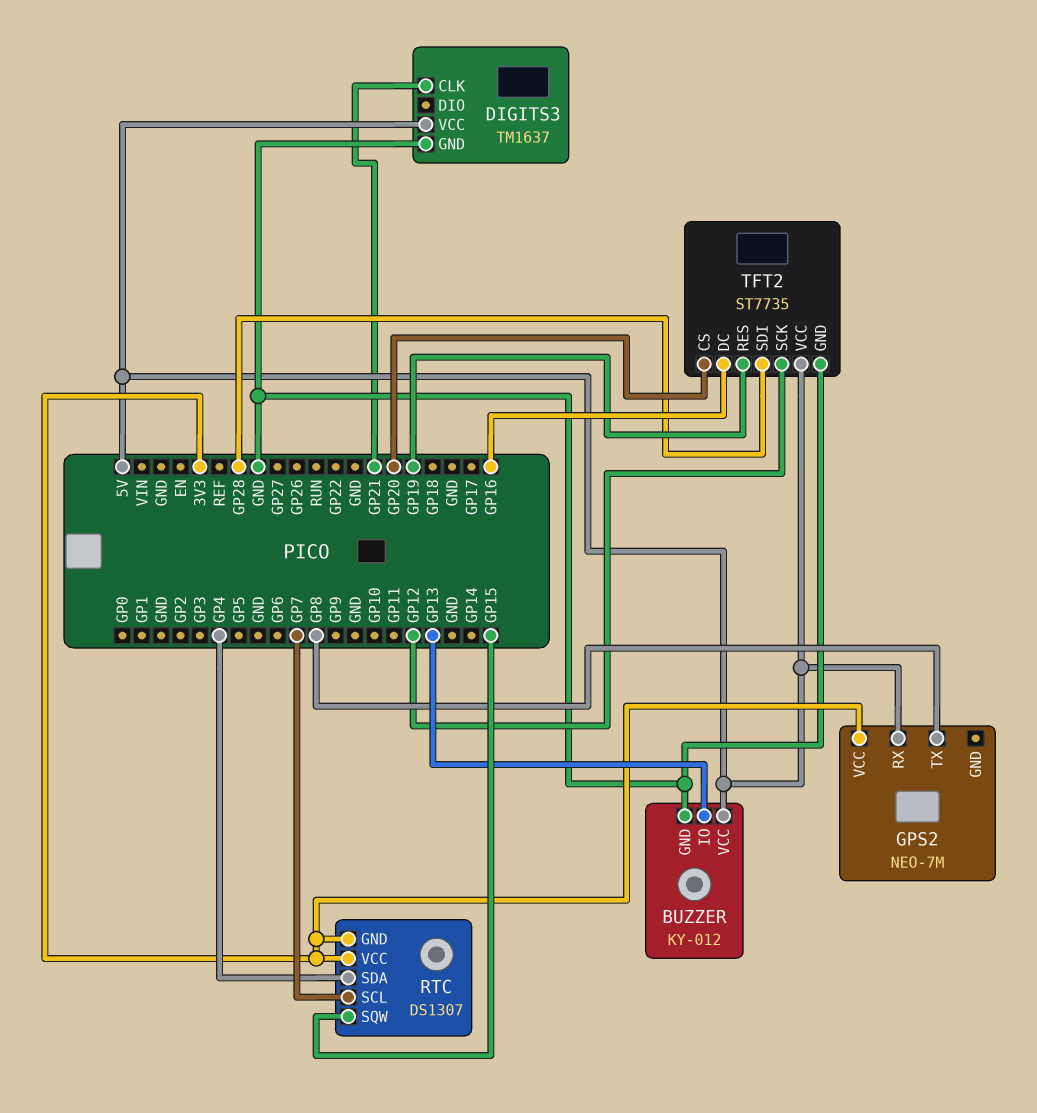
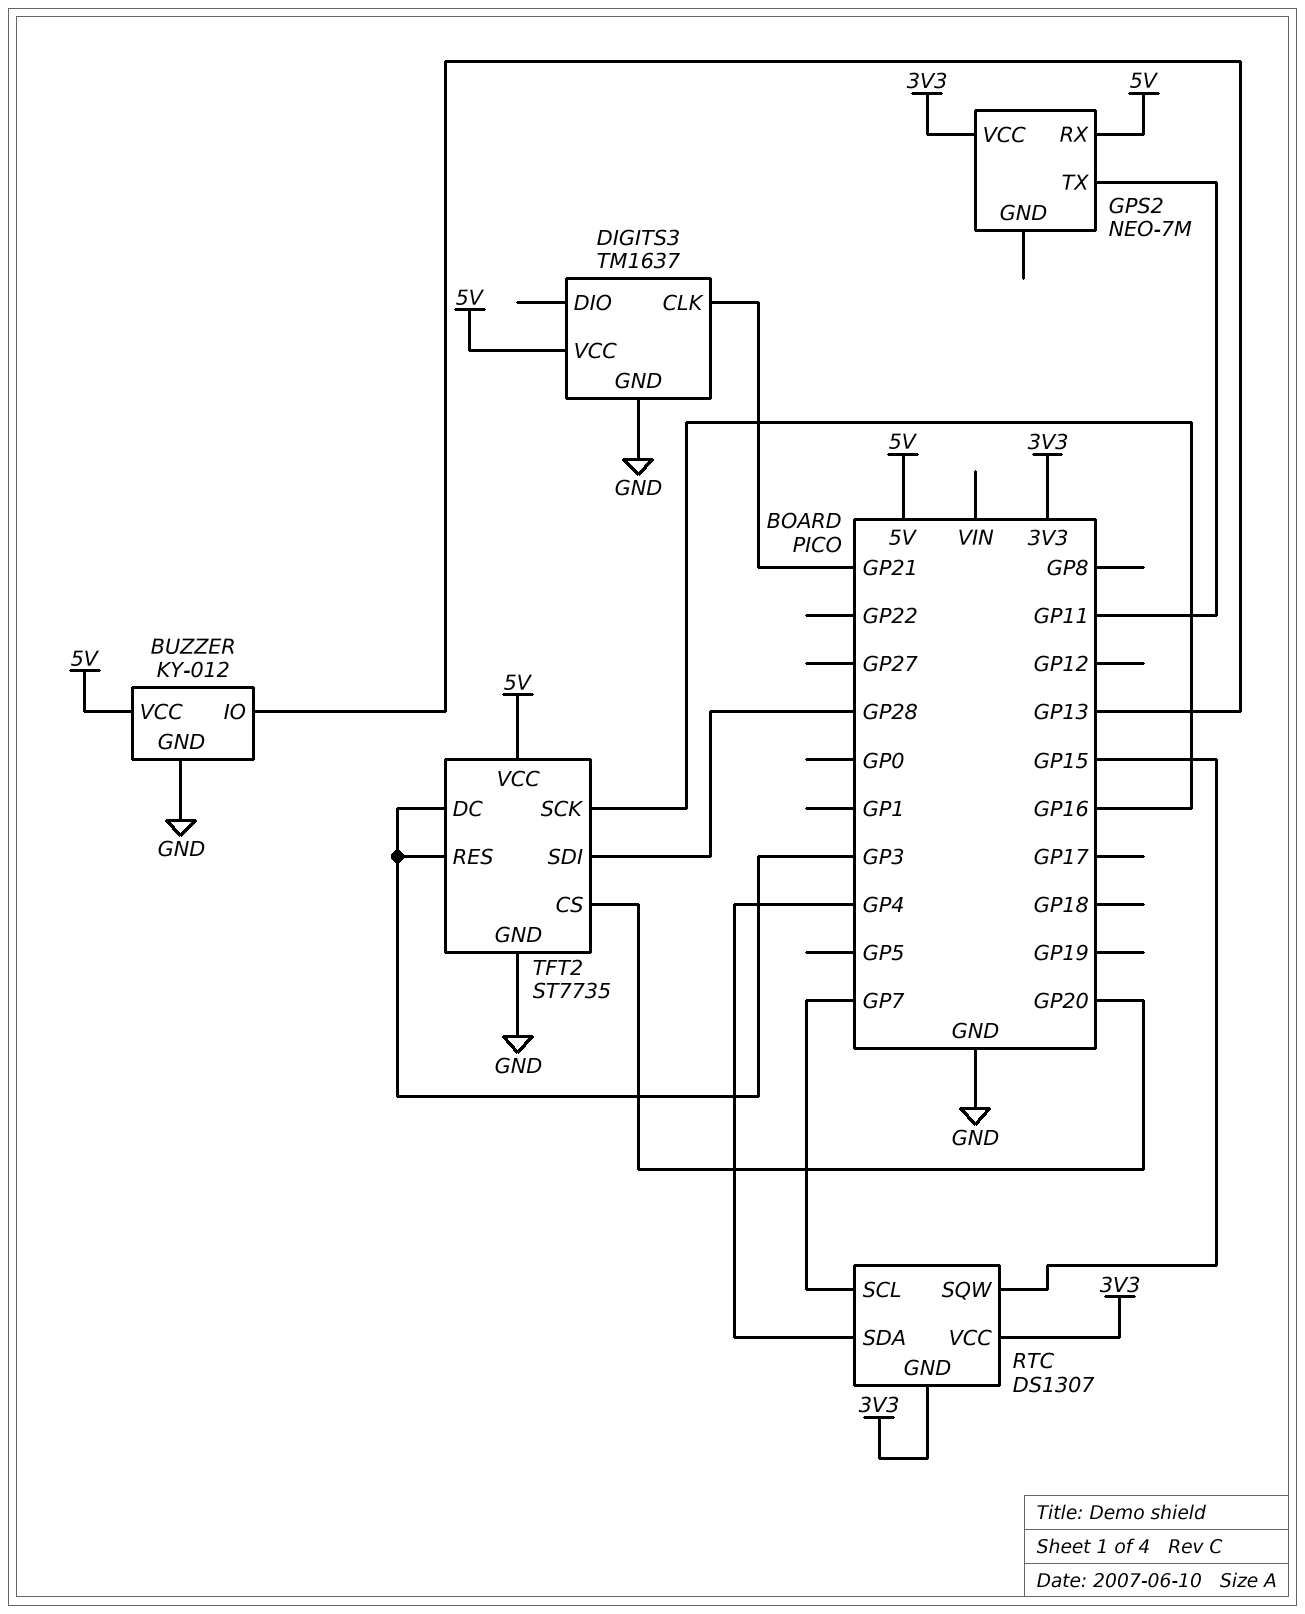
GPS2 pin TX: GP8 -> GP11
TFT2 pin DC: GP16 -> GP3
TFT2 pin RES: GP19 -> GP3
TFT2 pin SCK: GP12 -> GP16

